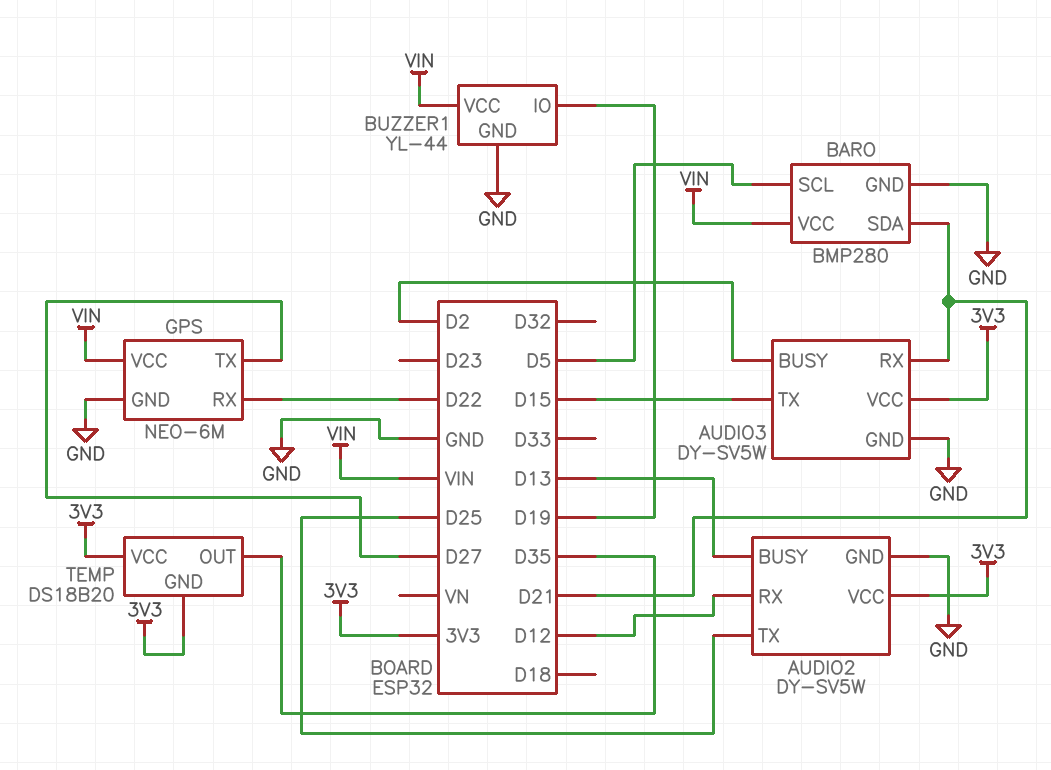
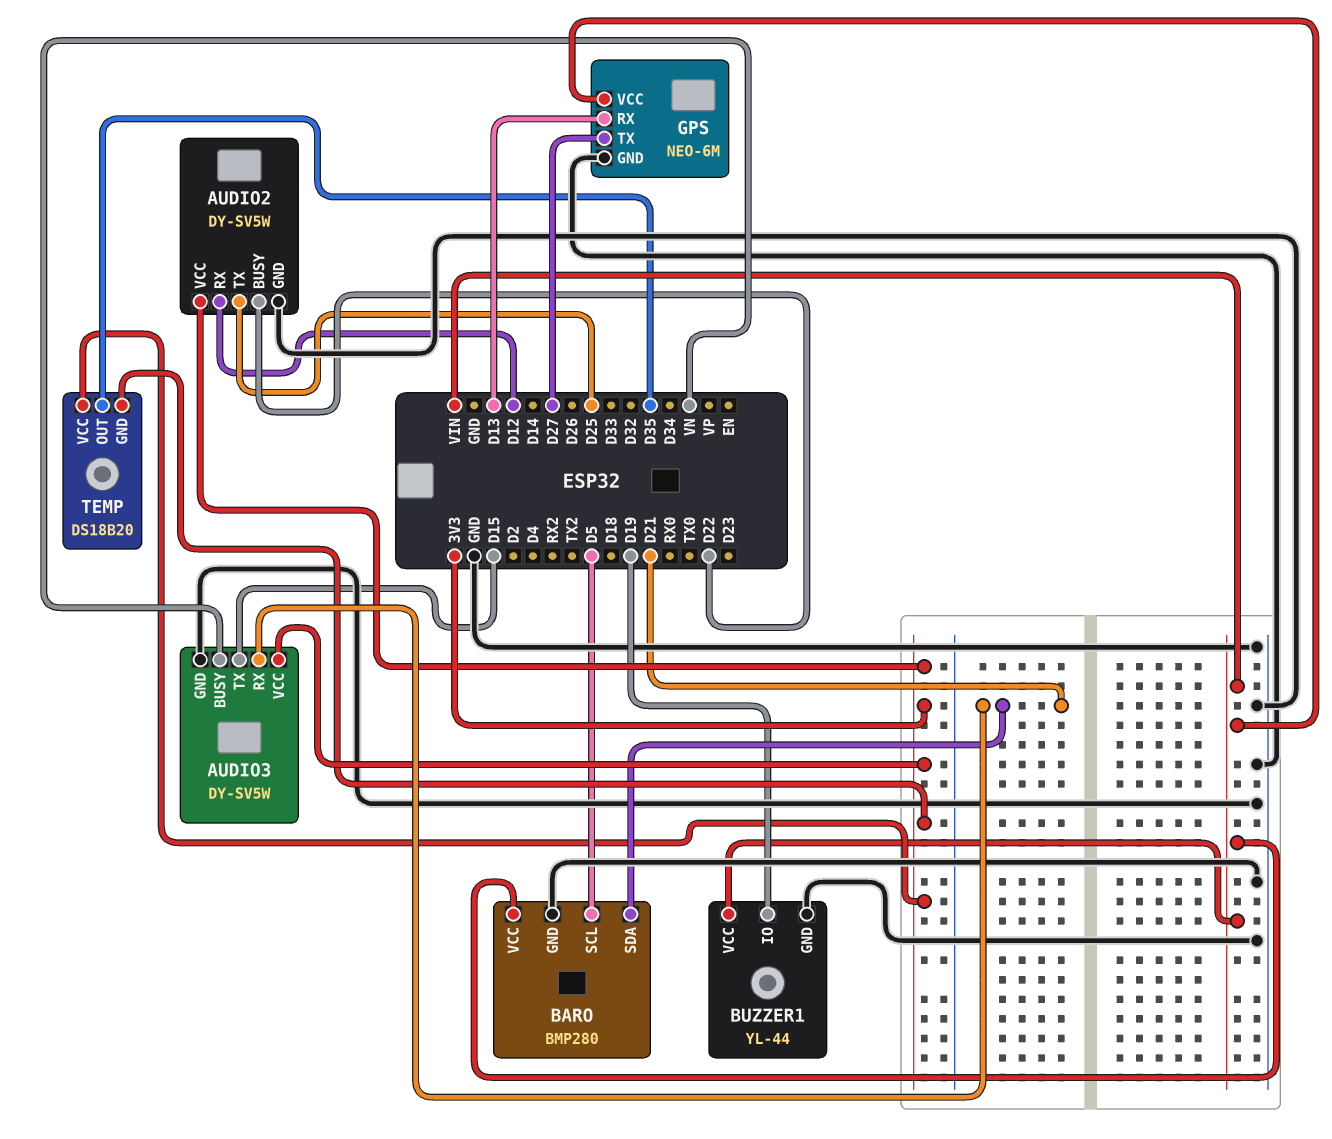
AUDIO2 pin BUSY: D13 -> D22
AUDIO3 pin BUSY: D2 -> VN
GPS pin RX: D22 -> D13

